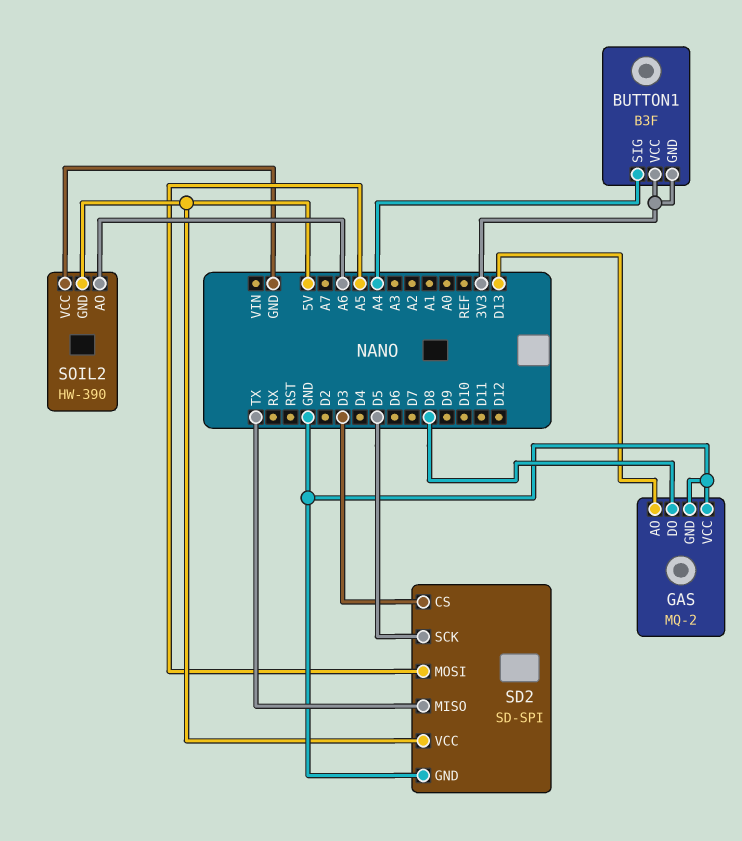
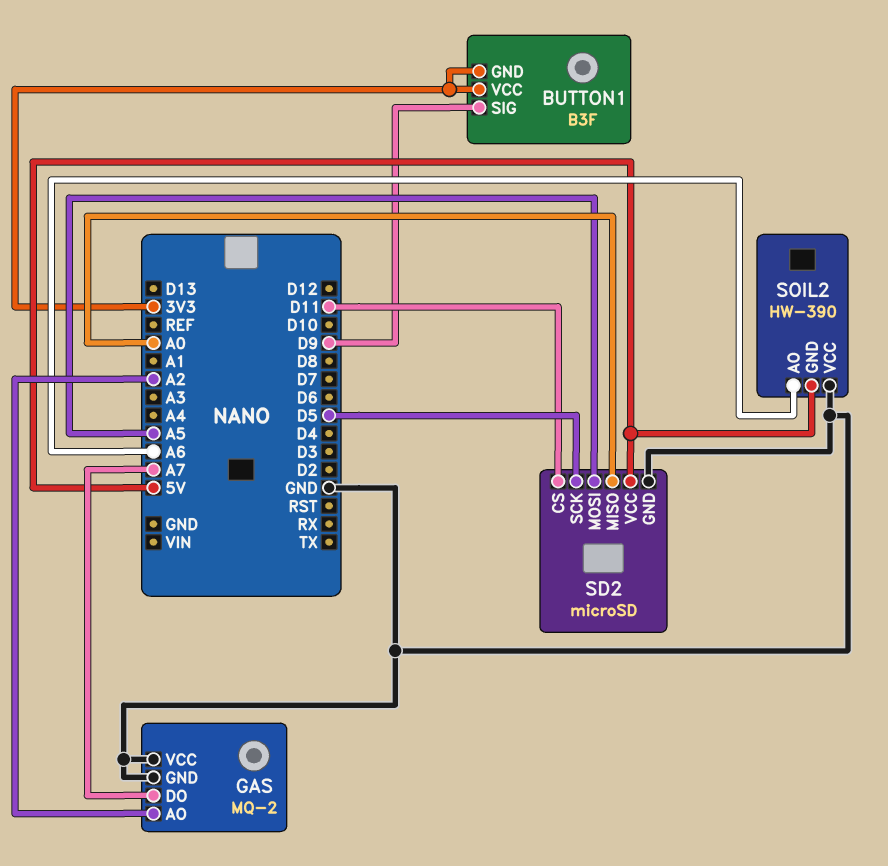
BUTTON1 pin SIG: A4 -> D9
GAS pin AO: D13 -> A2
GAS pin DO: D8 -> A7
SD2: SD-SPI -> microSD
SD2 pin CS: D3 -> D11
SD2 pin MISO: TX -> A0

